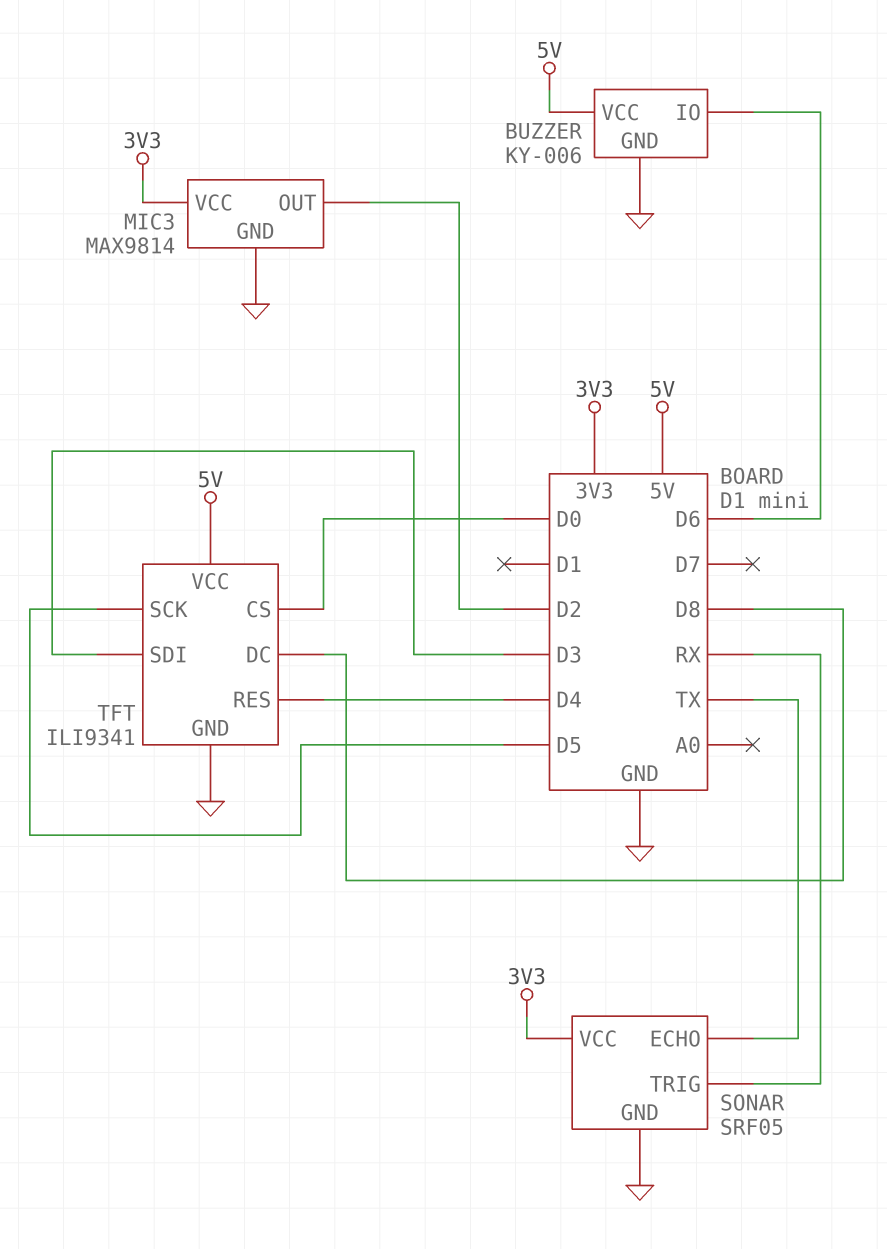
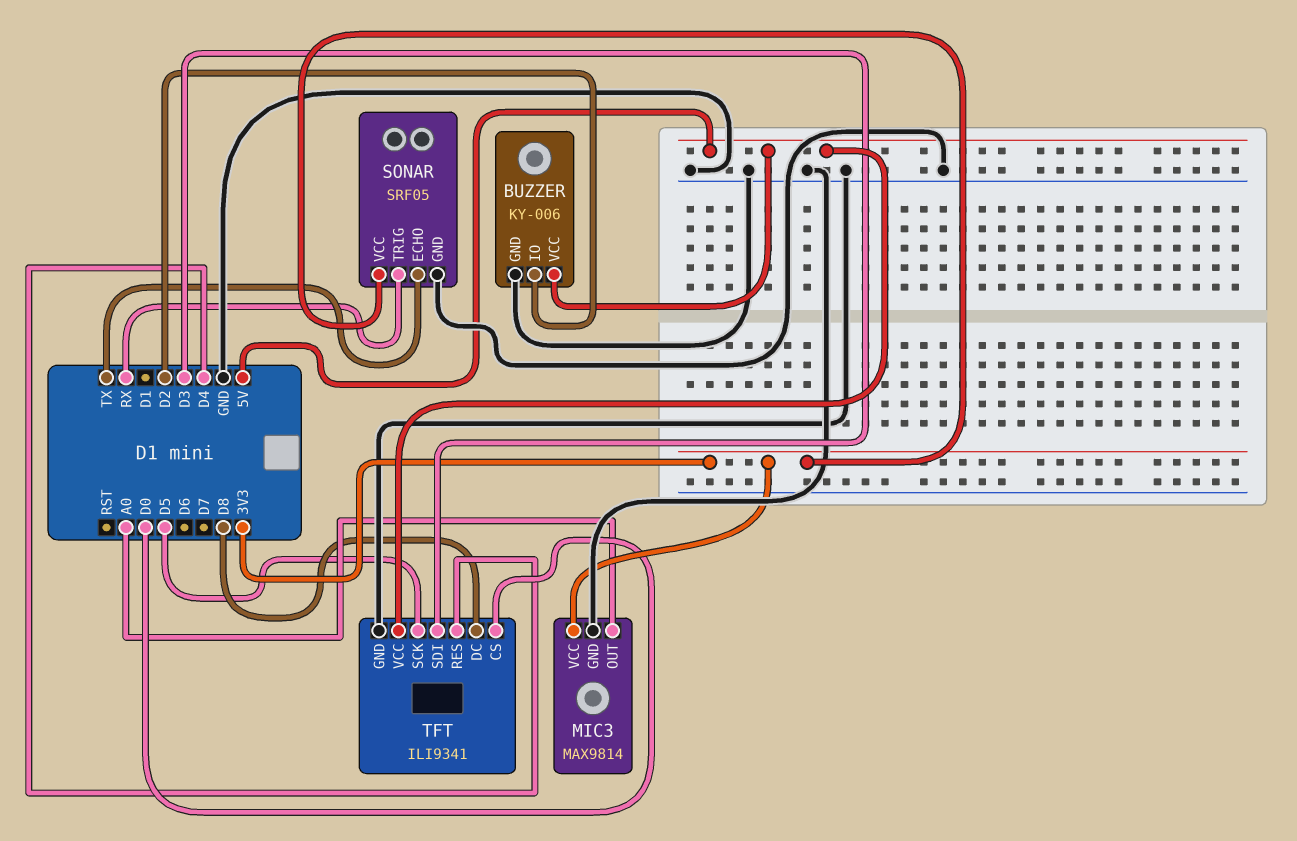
BUZZER pin IO: D6 -> D2
MIC3 pin OUT: D2 -> A0

